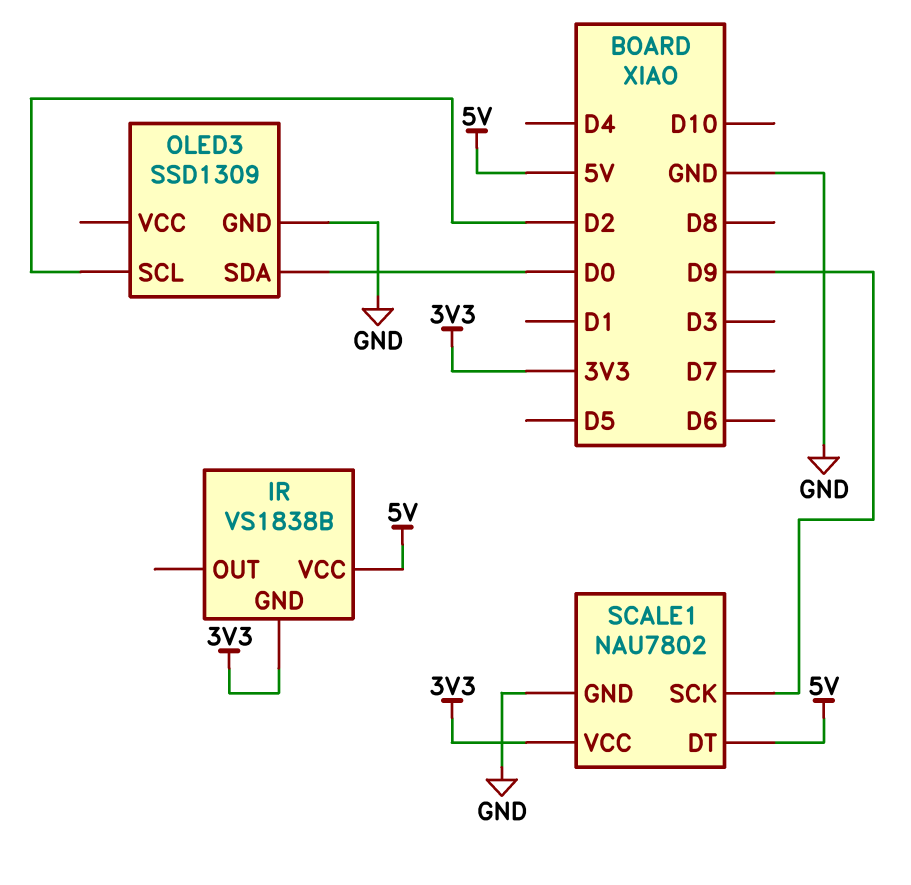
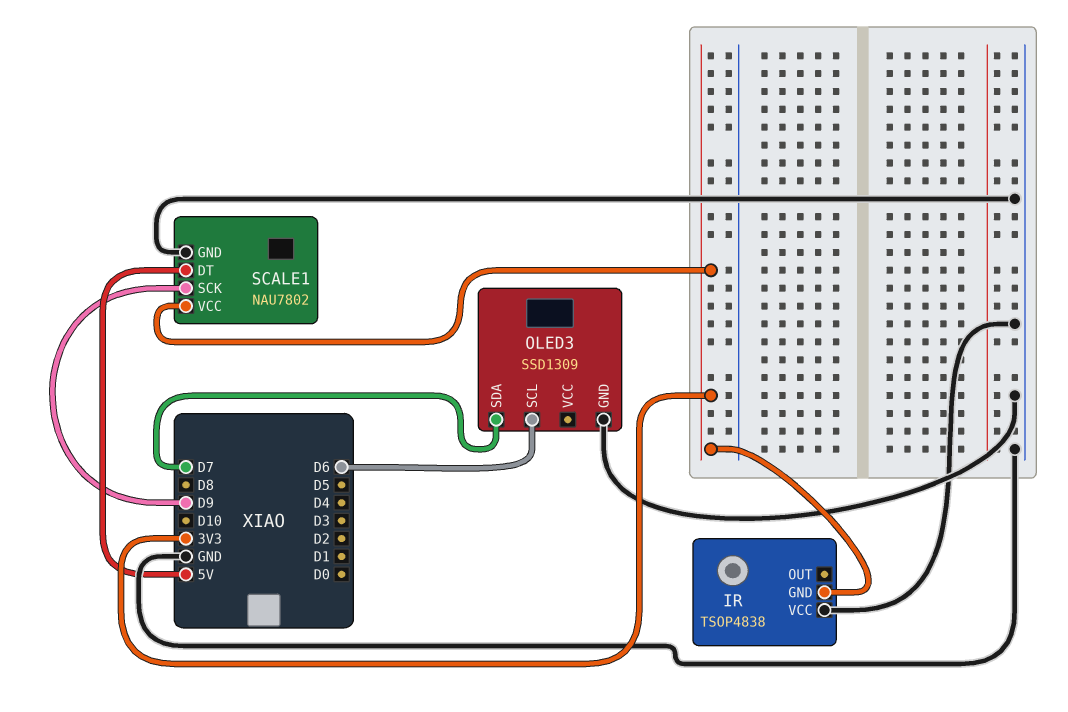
IR: VS1838B -> TSOP4838
IR pin VCC: 5V -> GND
OLED3 pin SCL: D2 -> D6
OLED3 pin SDA: D0 -> D7

